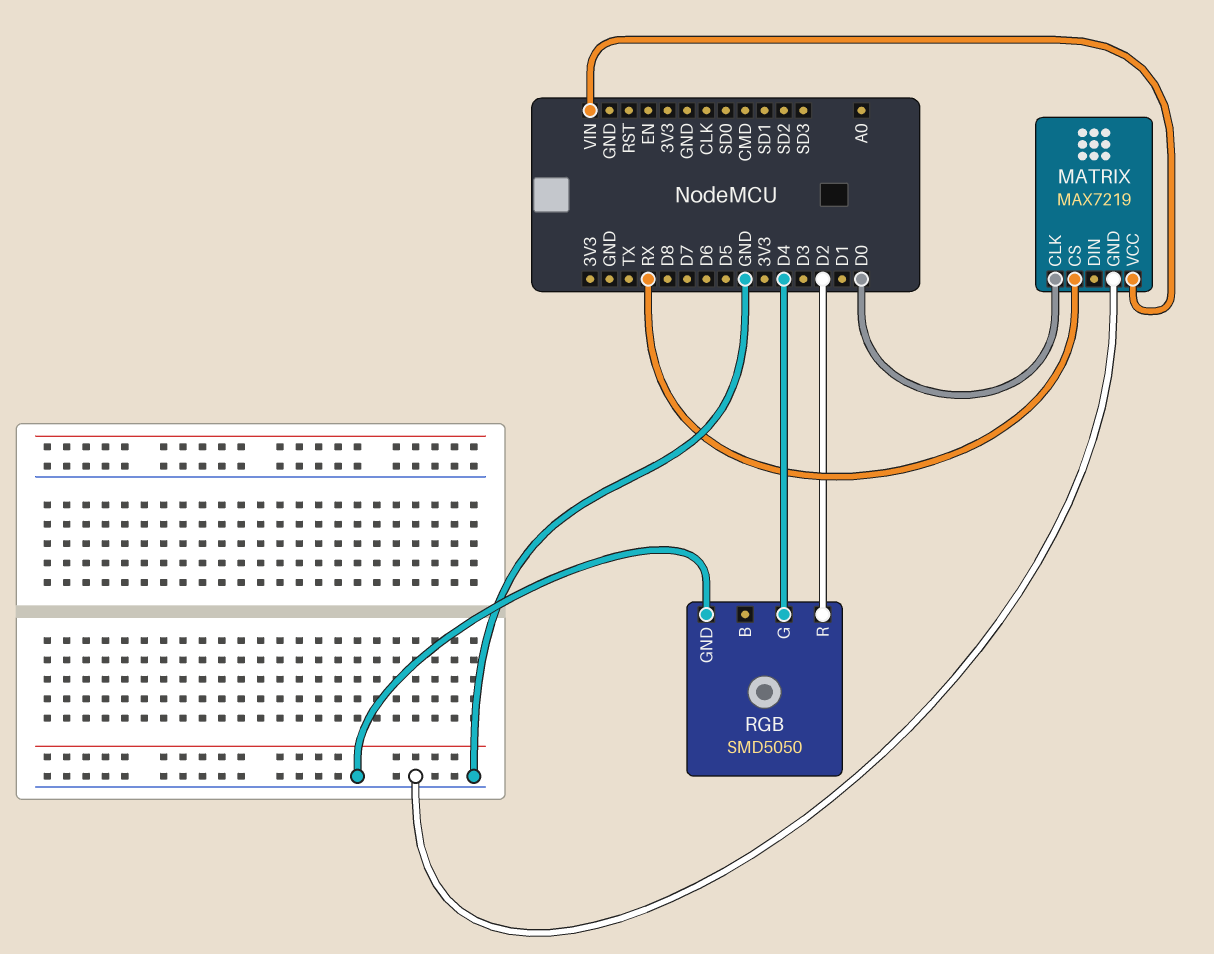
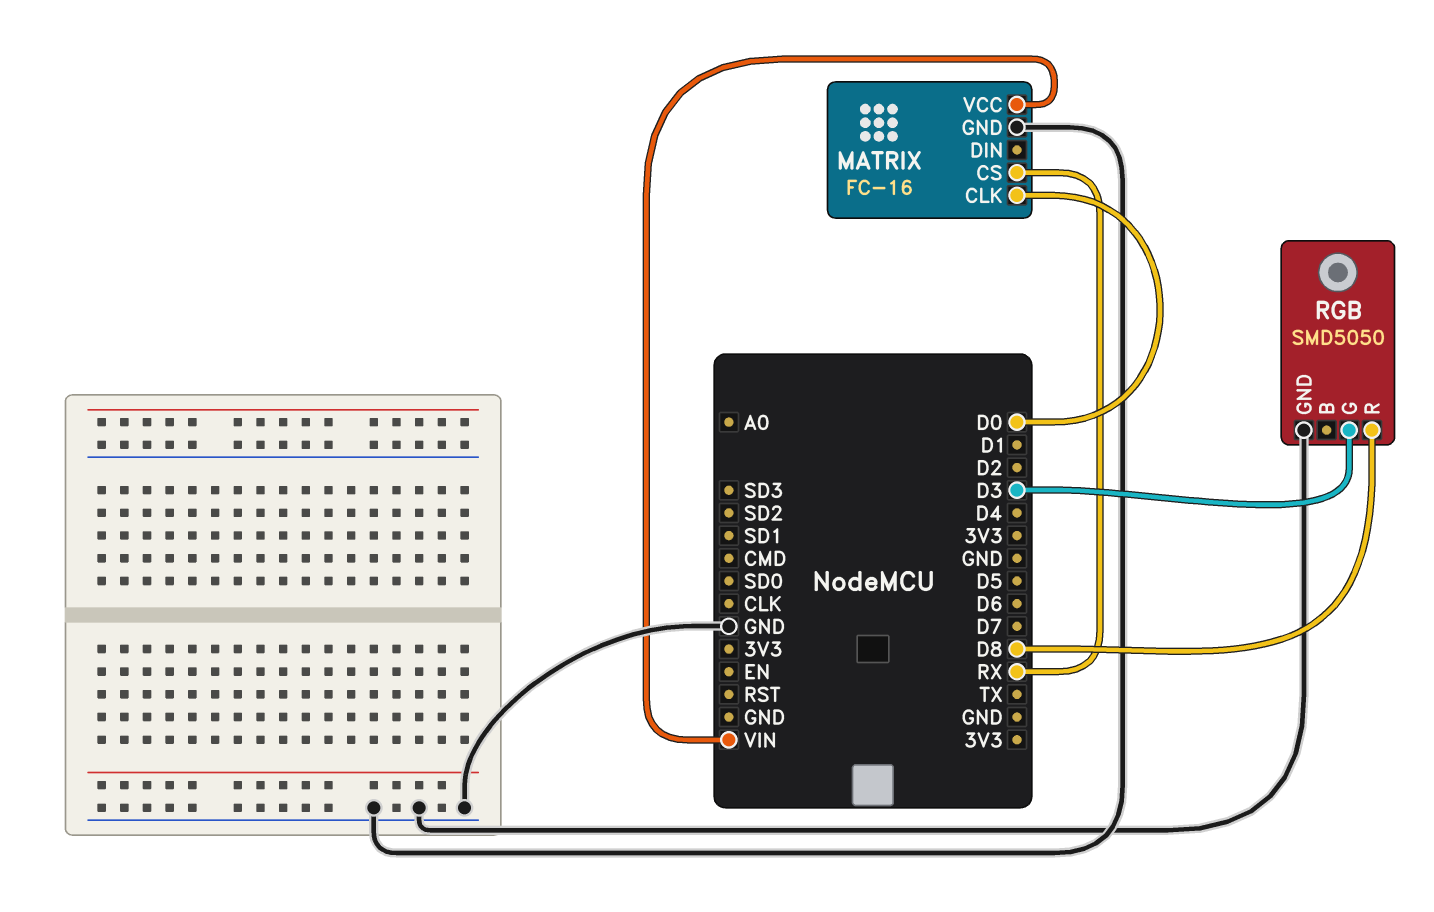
MATRIX: MAX7219 -> FC-16
RGB pin G: D4 -> D3
RGB pin R: D2 -> D8

